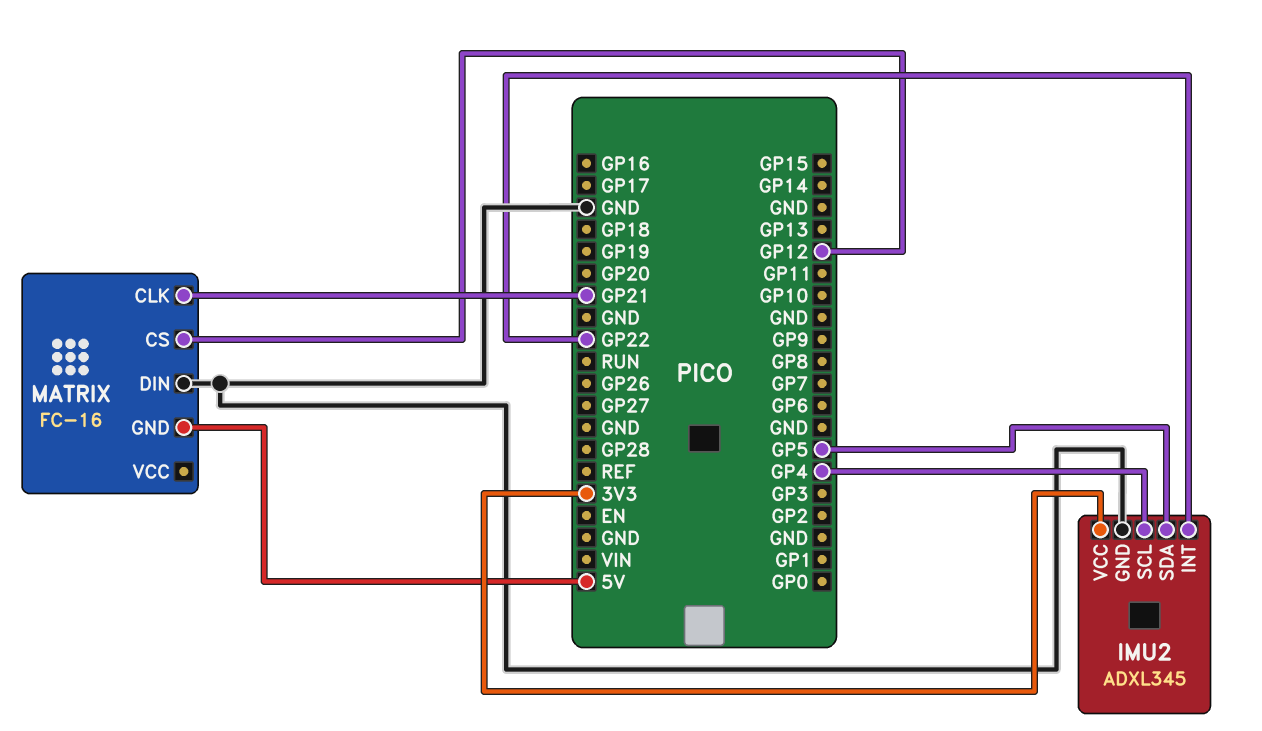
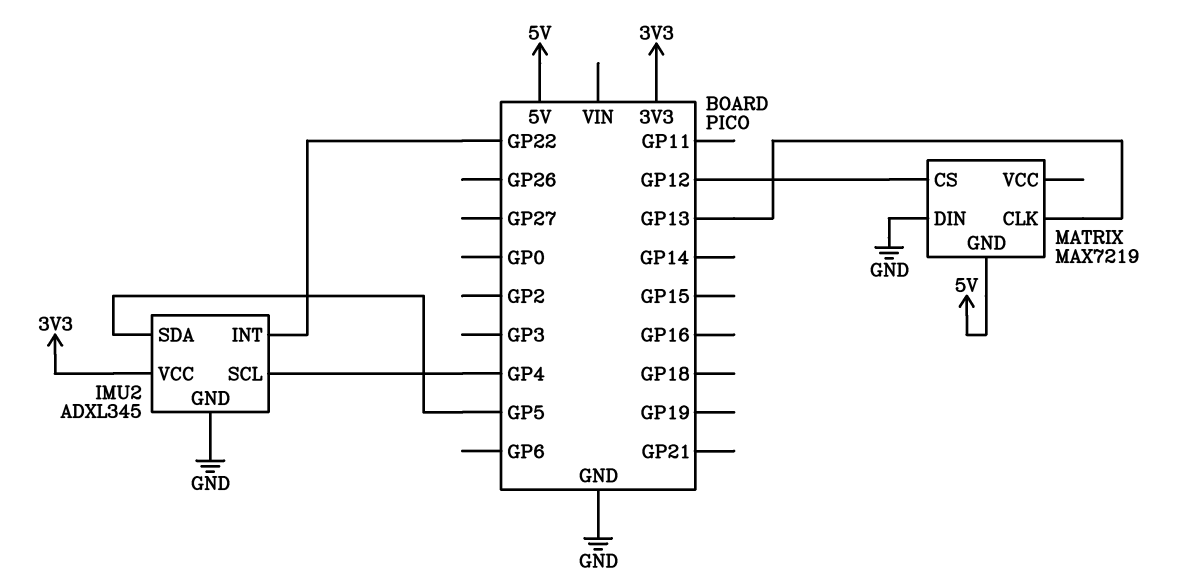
MATRIX: FC-16 -> MAX7219
MATRIX pin CLK: GP21 -> GP13

